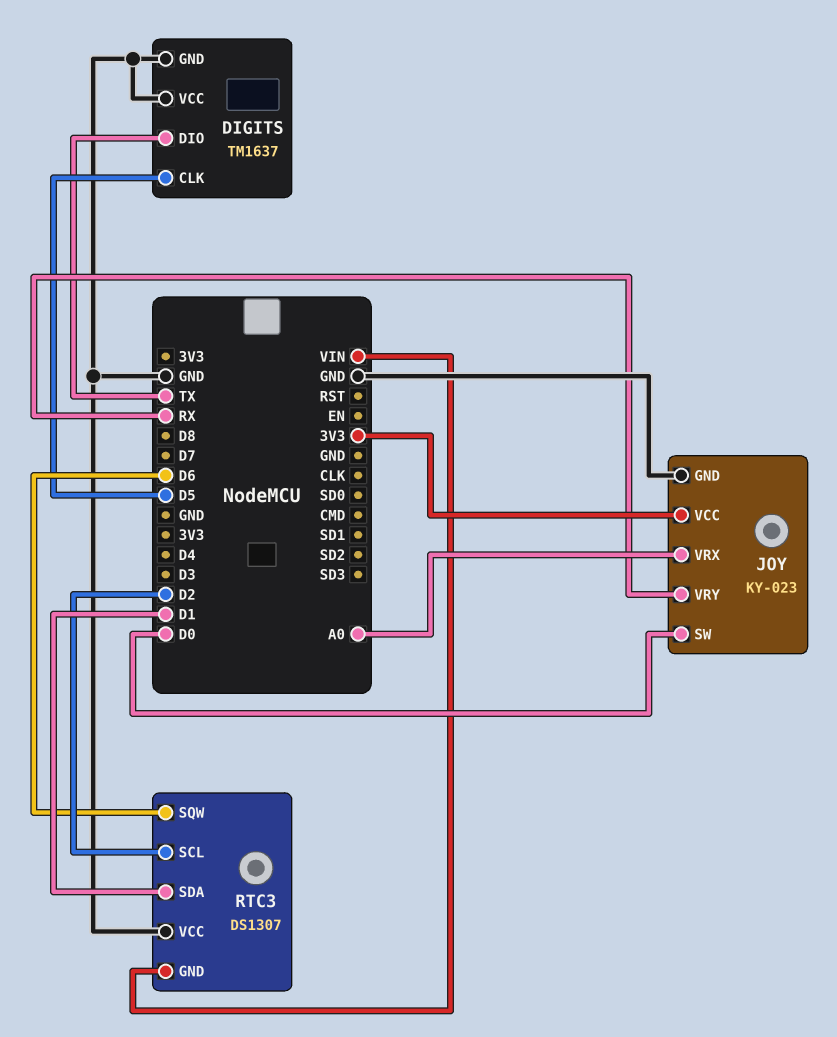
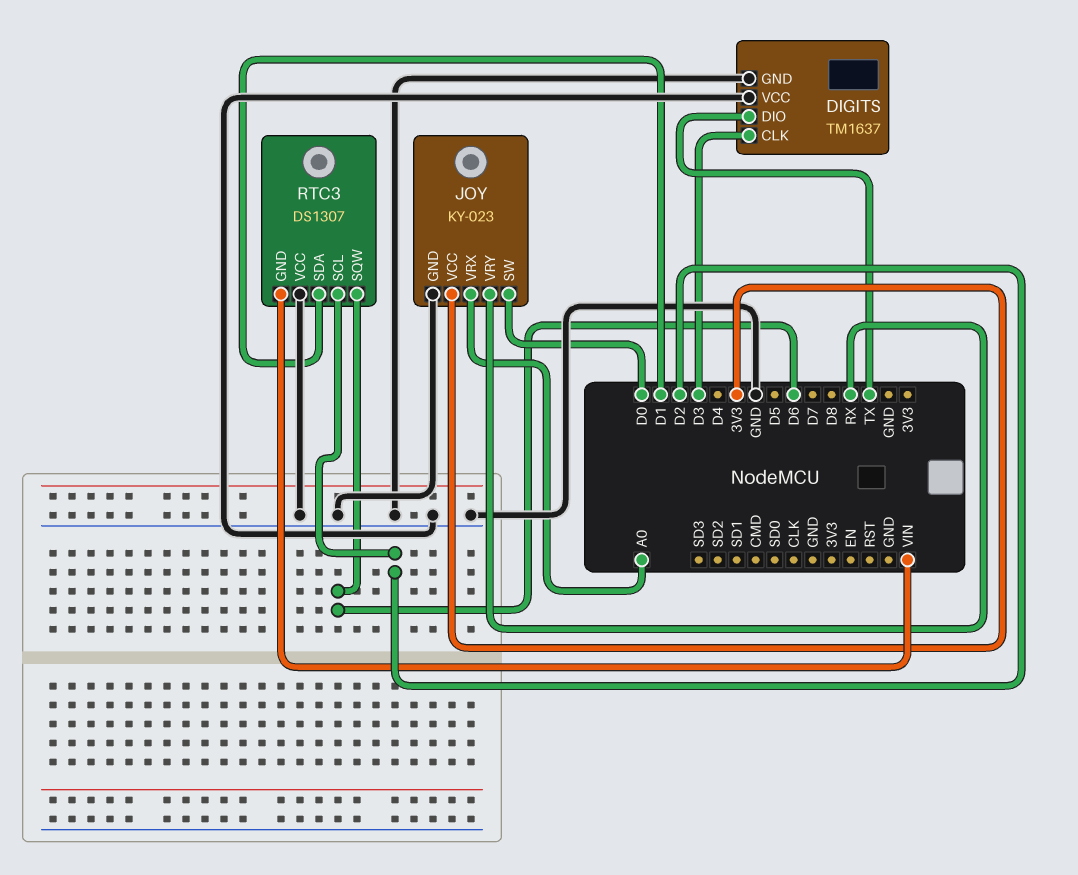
DIGITS pin CLK: D5 -> D3

